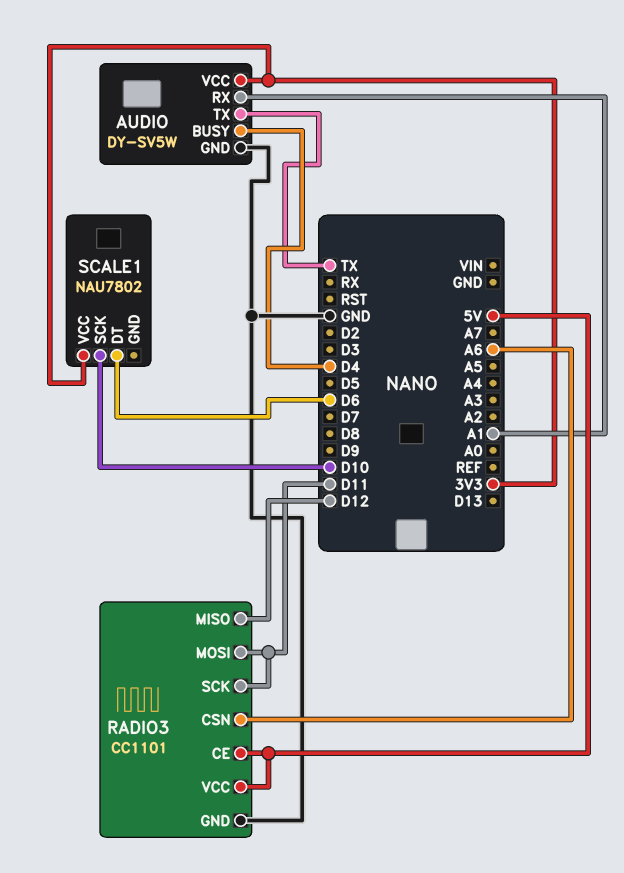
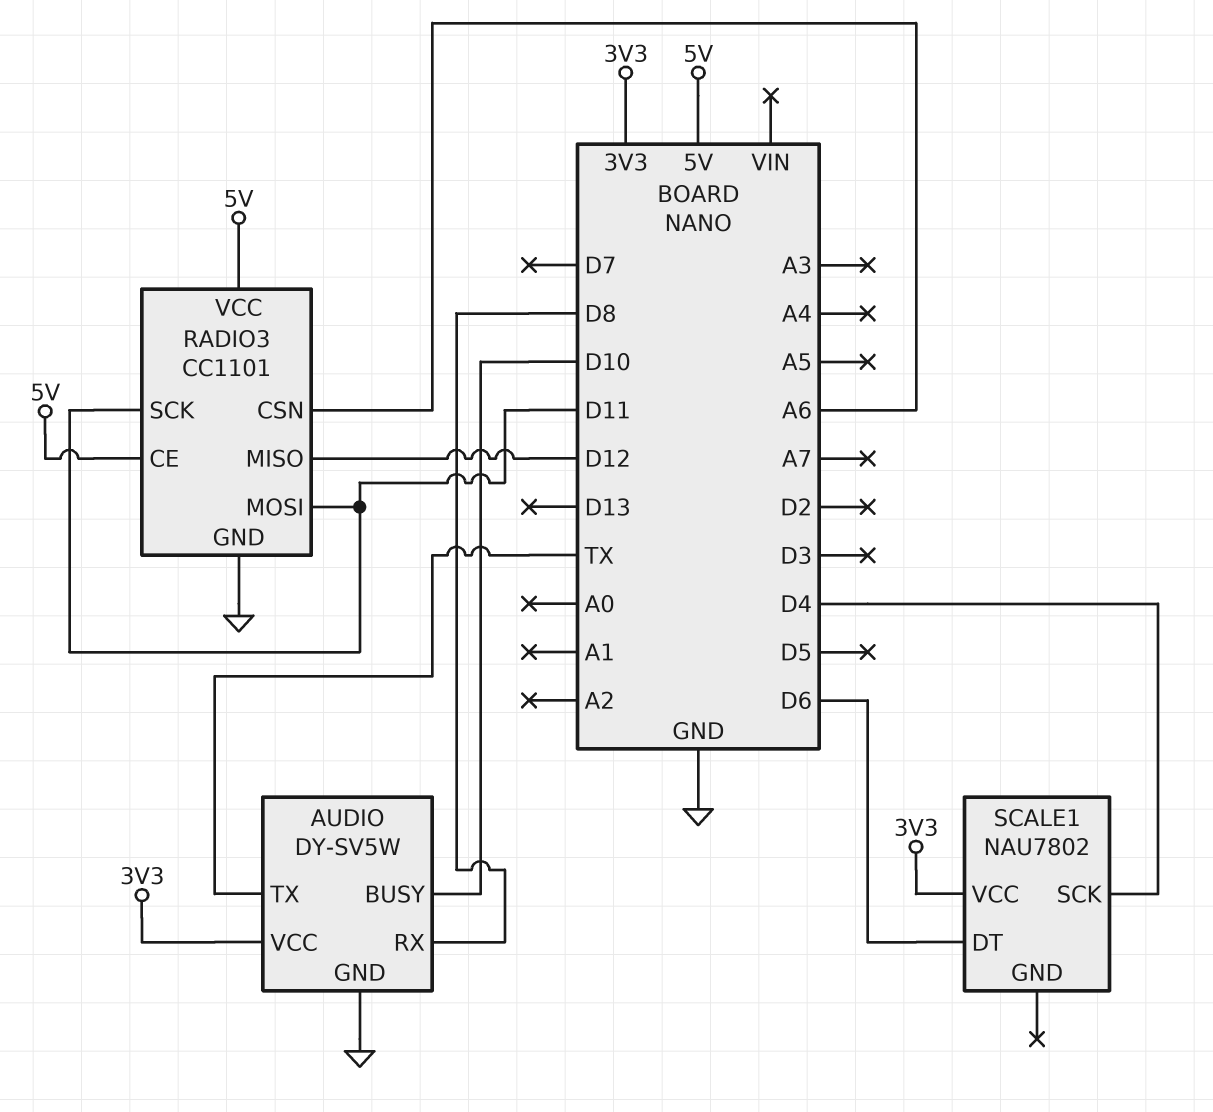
AUDIO pin BUSY: D4 -> D10
AUDIO pin RX: A1 -> D8
SCALE1 pin SCK: D10 -> D4

